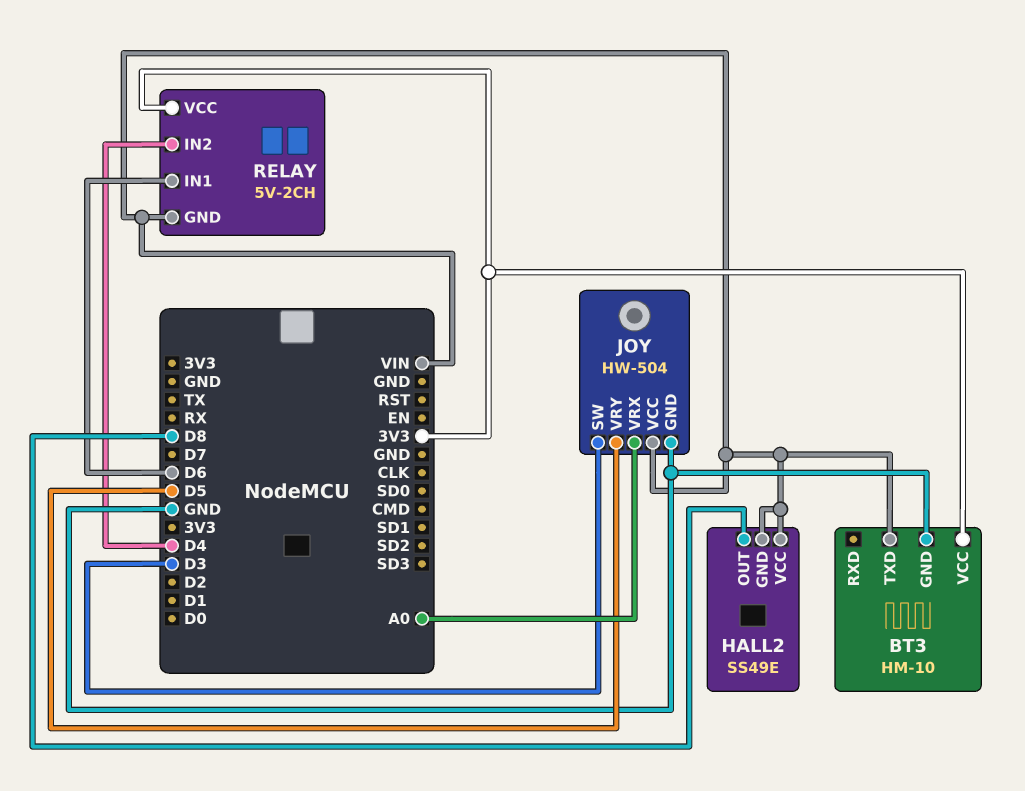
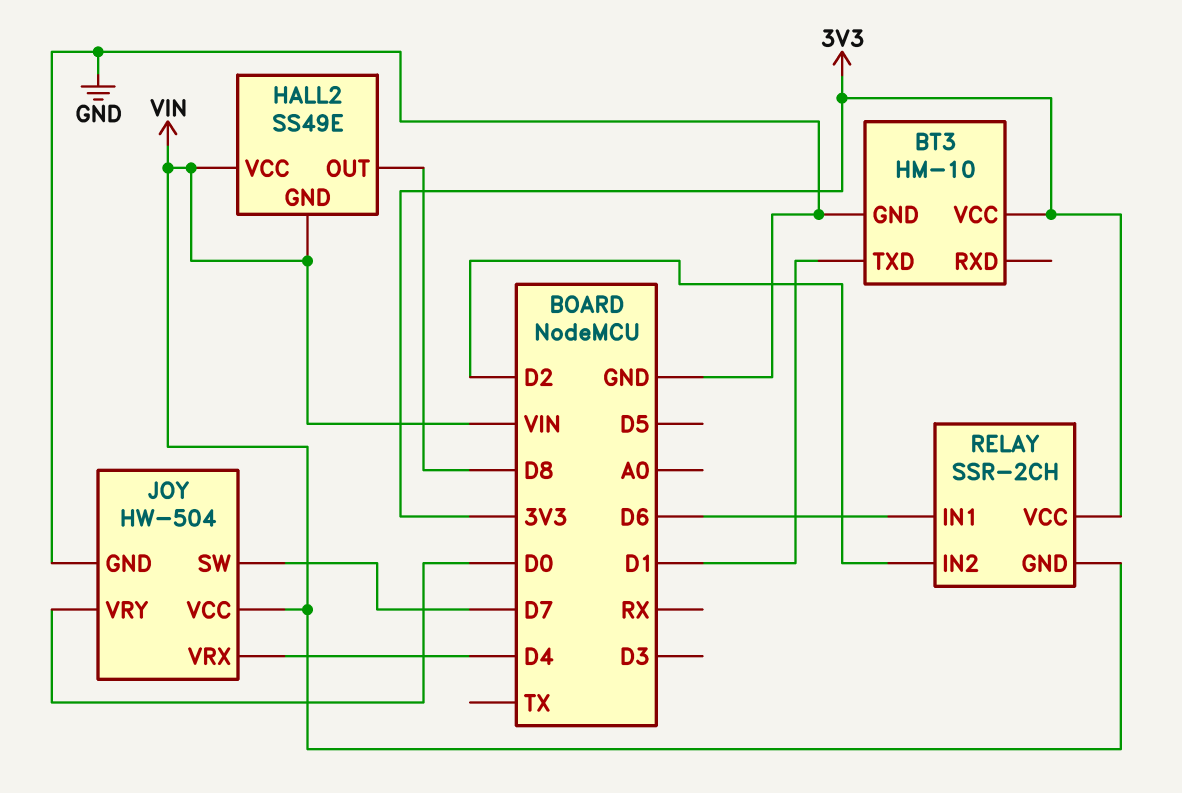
BT3 pin TXD: VIN -> D1
JOY pin SW: D3 -> D7
JOY pin VRX: A0 -> D4
JOY pin VRY: D5 -> D0
RELAY: 5V-2CH -> SSR-2CH
RELAY pin IN2: D4 -> D2

